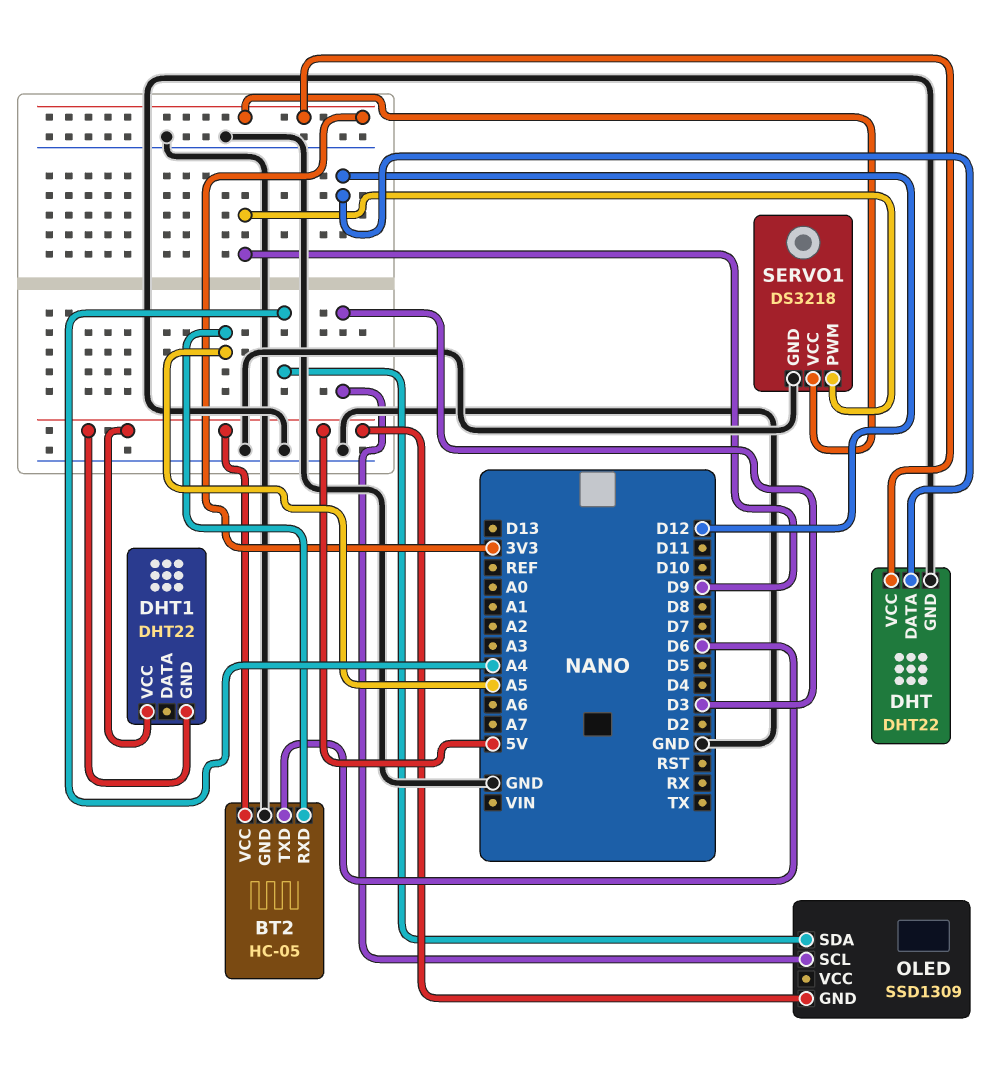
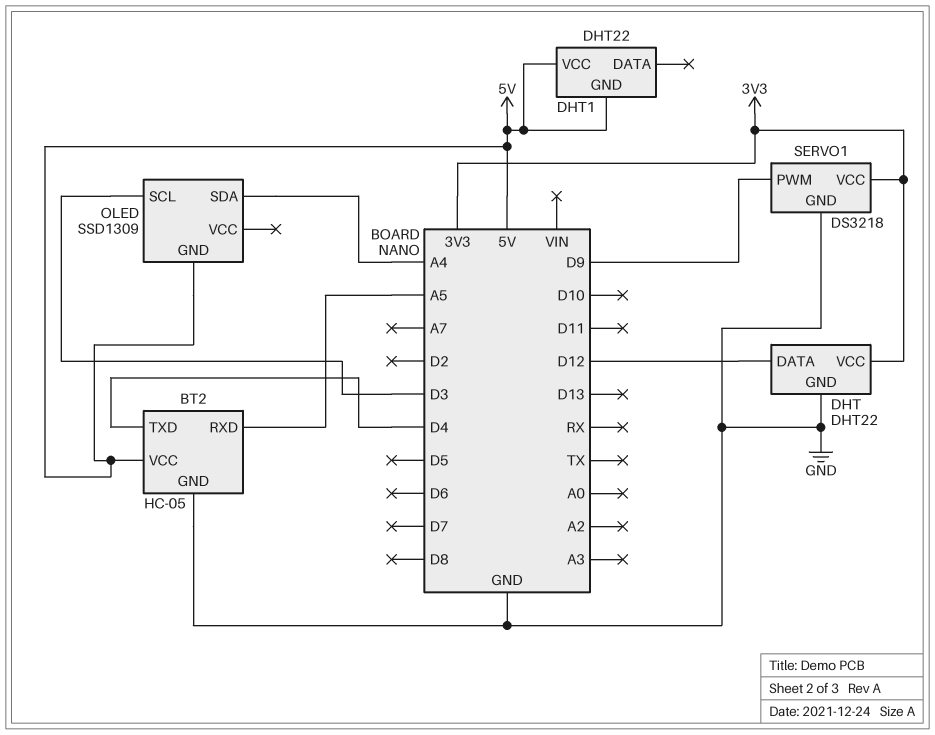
BT2 pin TXD: D6 -> D4

